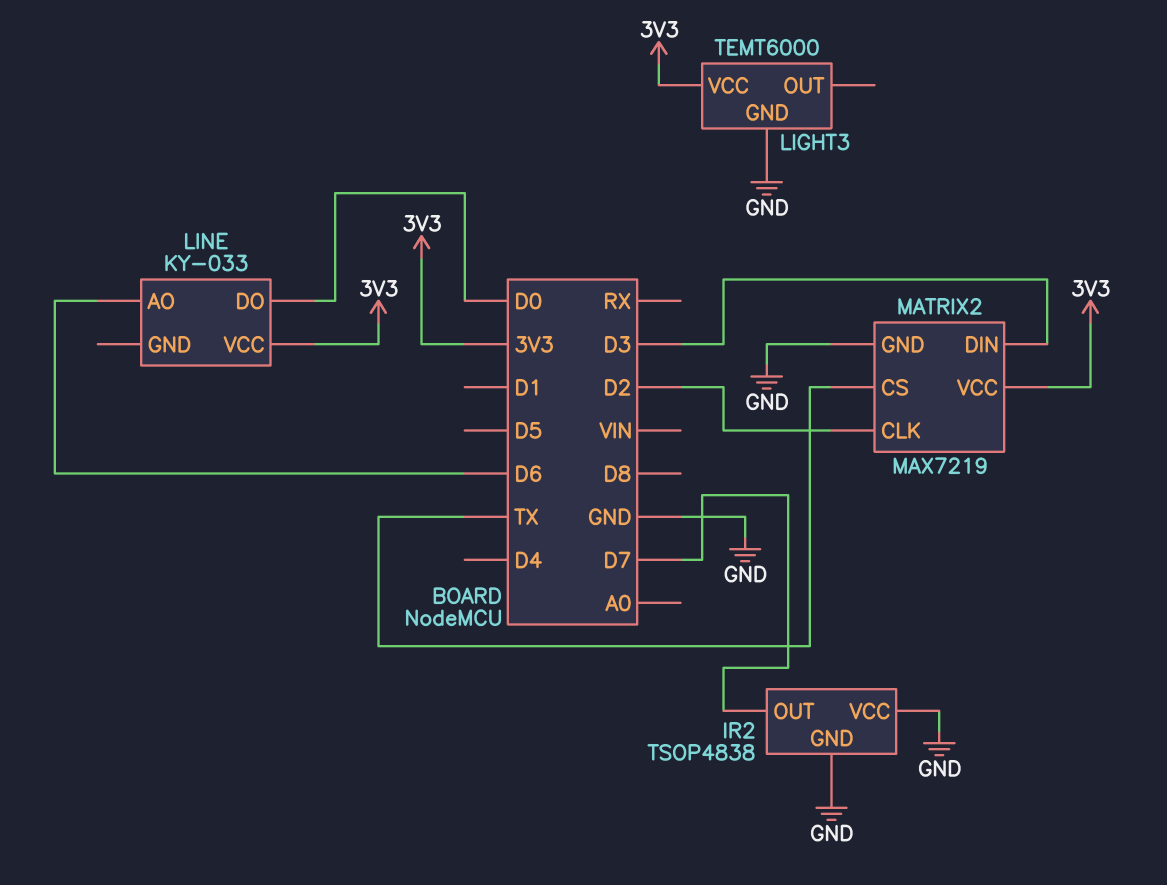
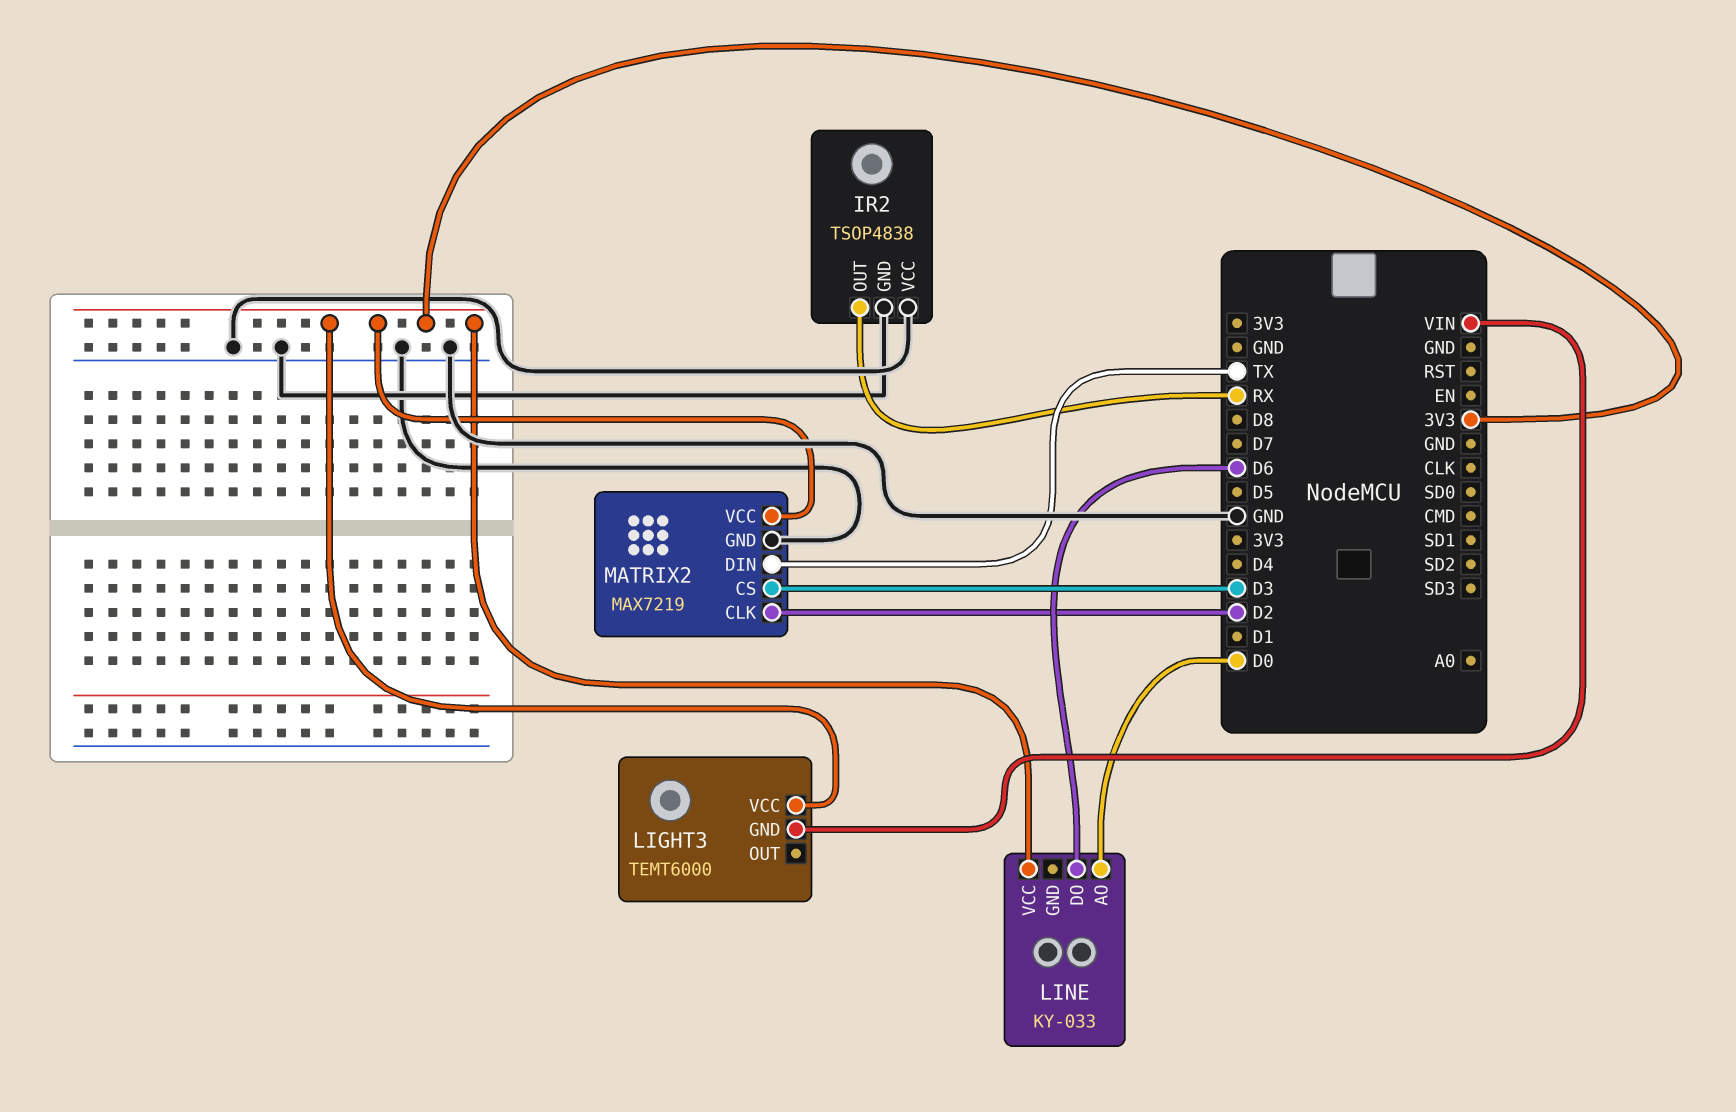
IR2 pin OUT: D7 -> RX
LIGHT3 pin GND: GND -> VIN
LINE pin AO: D6 -> D0
LINE pin DO: D0 -> D6
MATRIX2 pin CS: TX -> D3
MATRIX2 pin DIN: D3 -> TX

